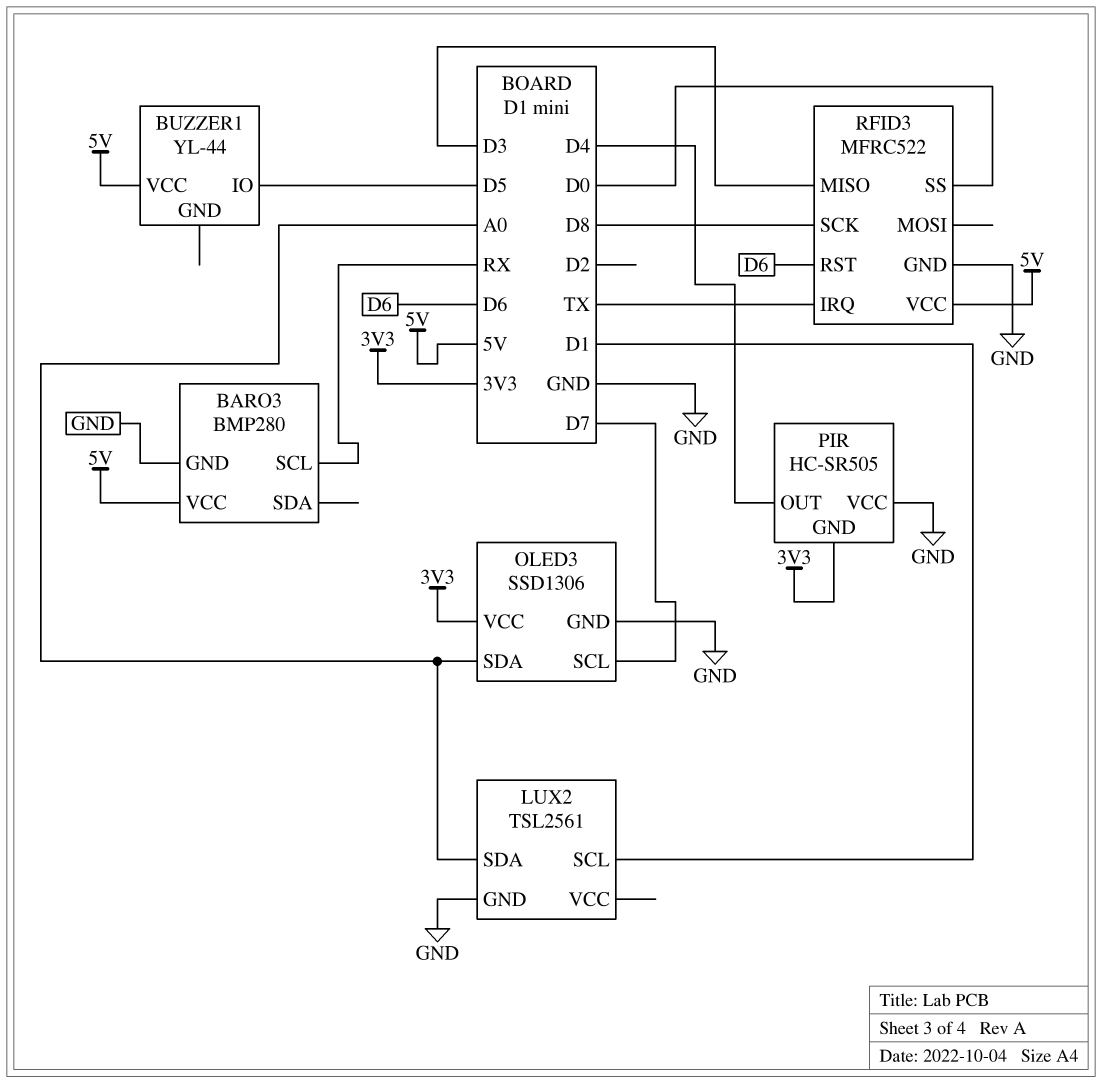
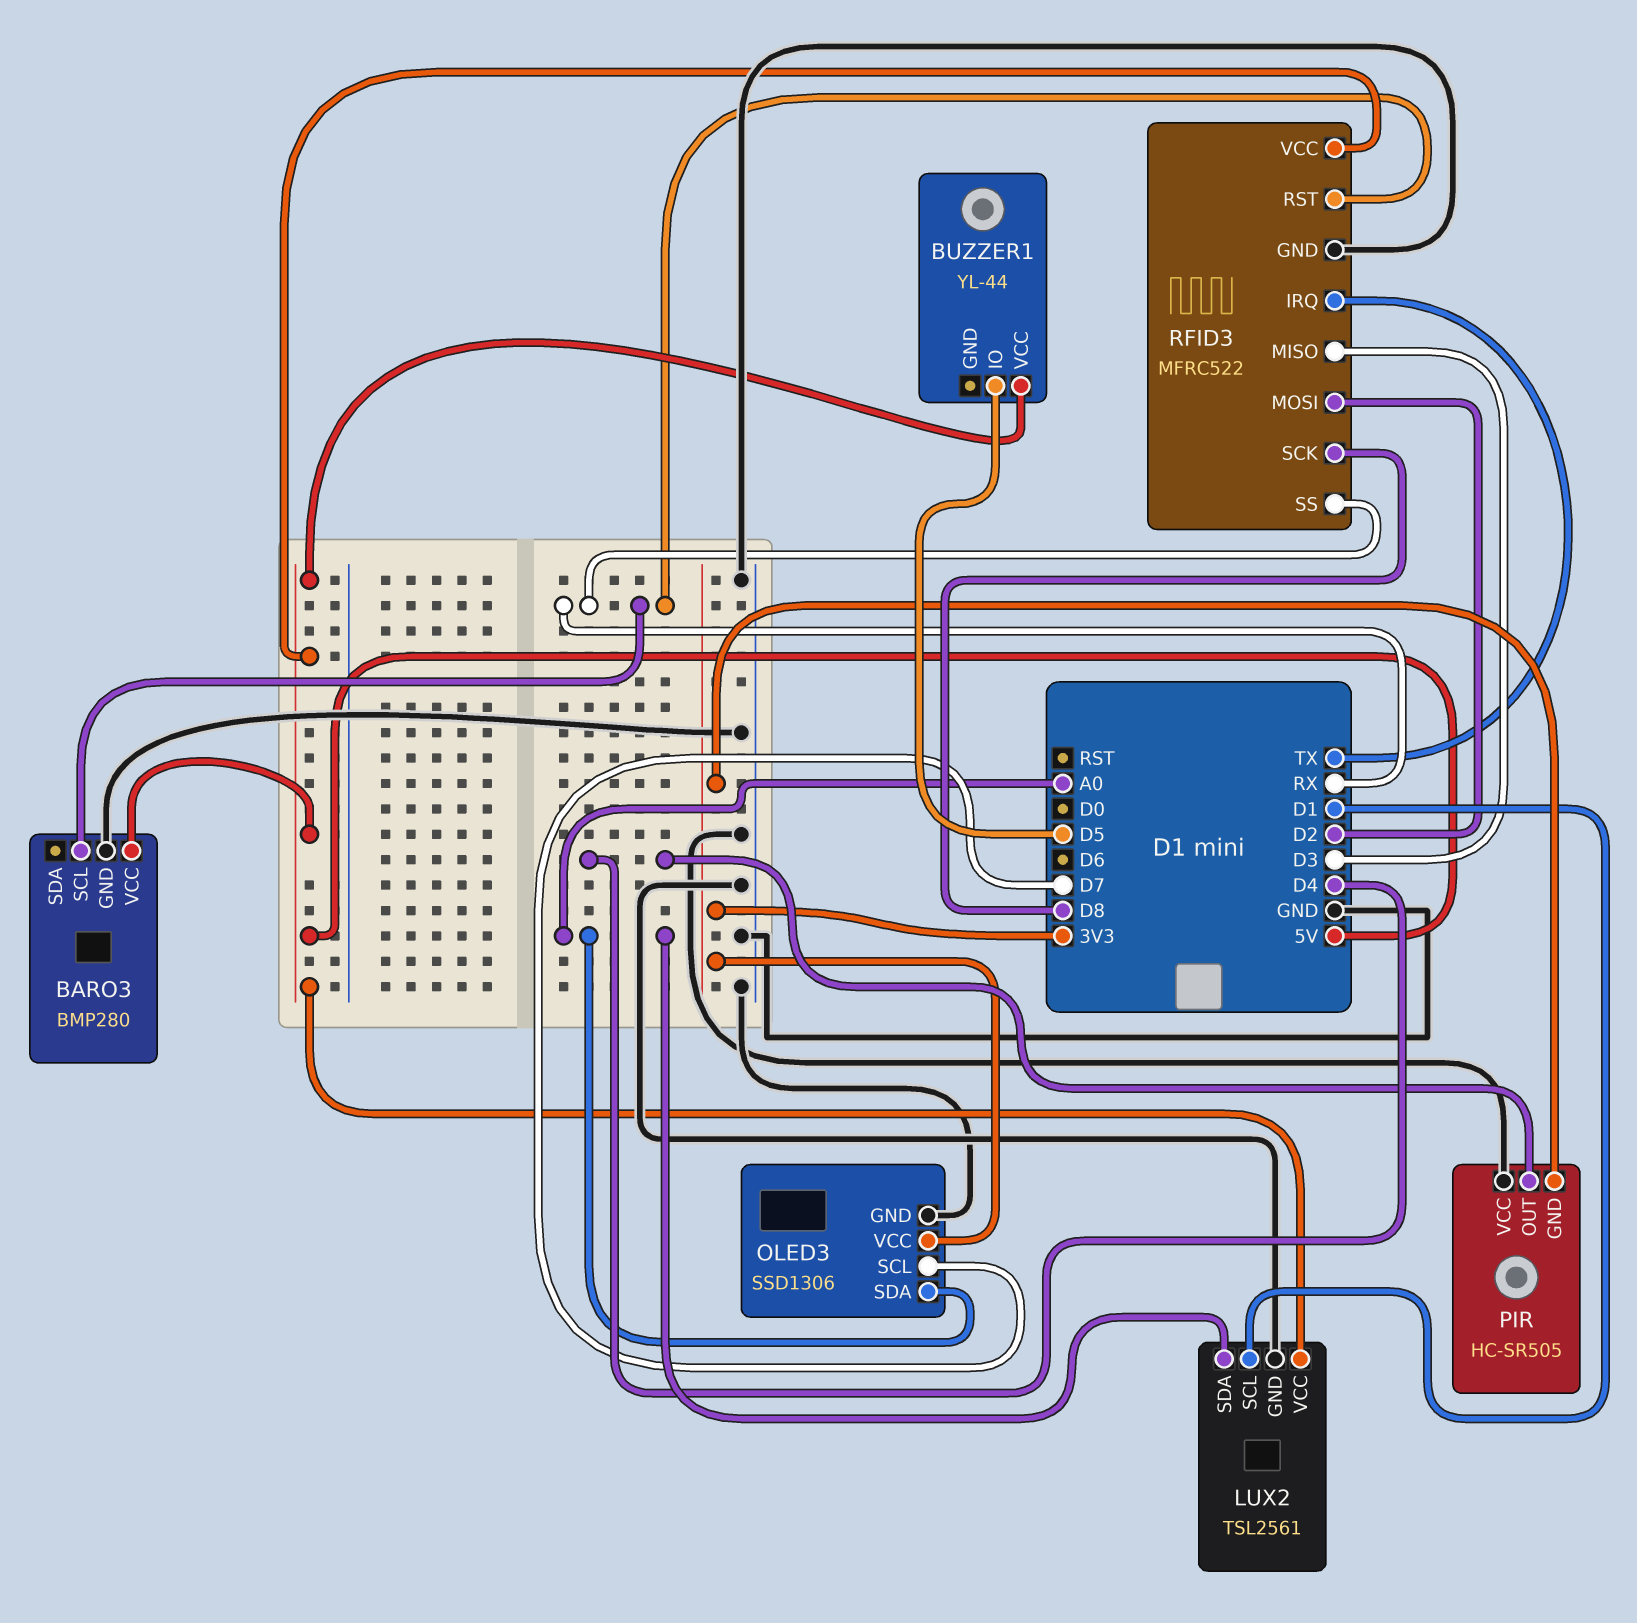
LUX2 pin VCC: none -> 5V
RFID3 pin MOSI: none -> D2
RFID3 pin RST: D6 -> RX
RFID3 pin SS: D0 -> RX

